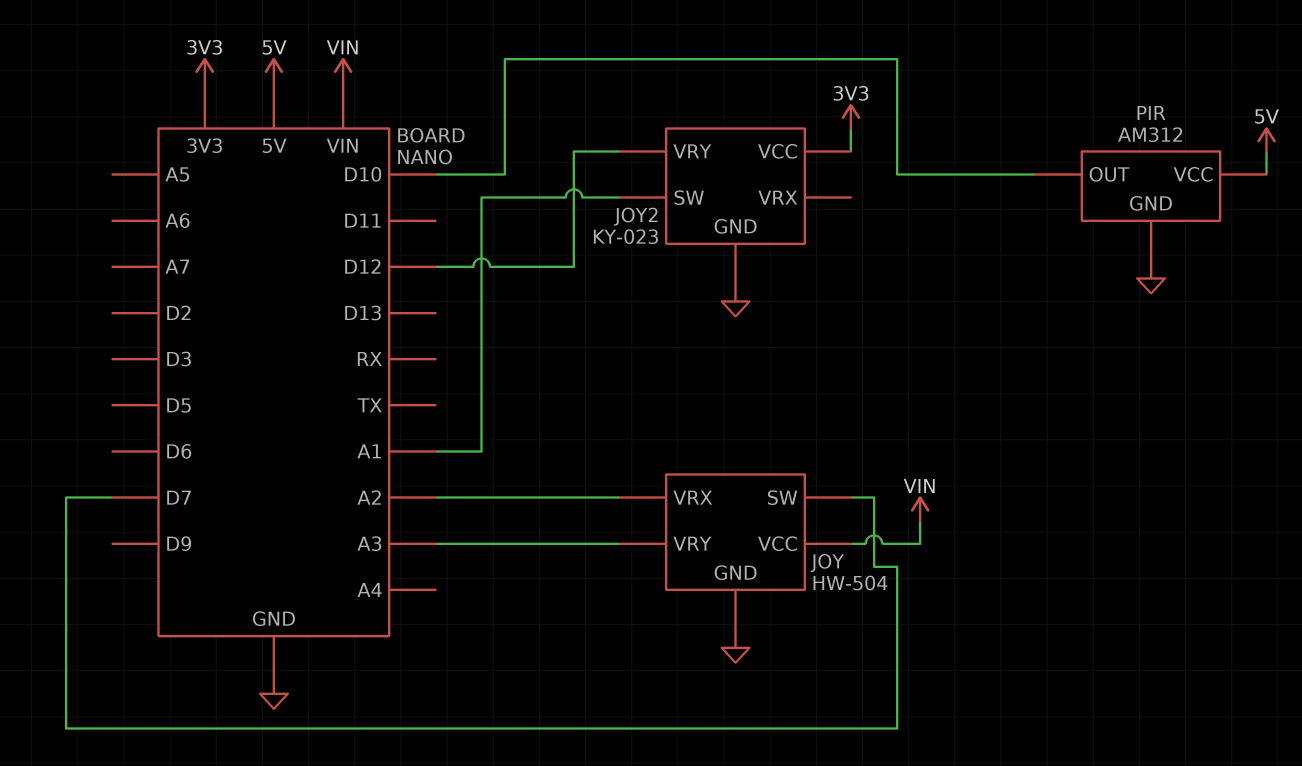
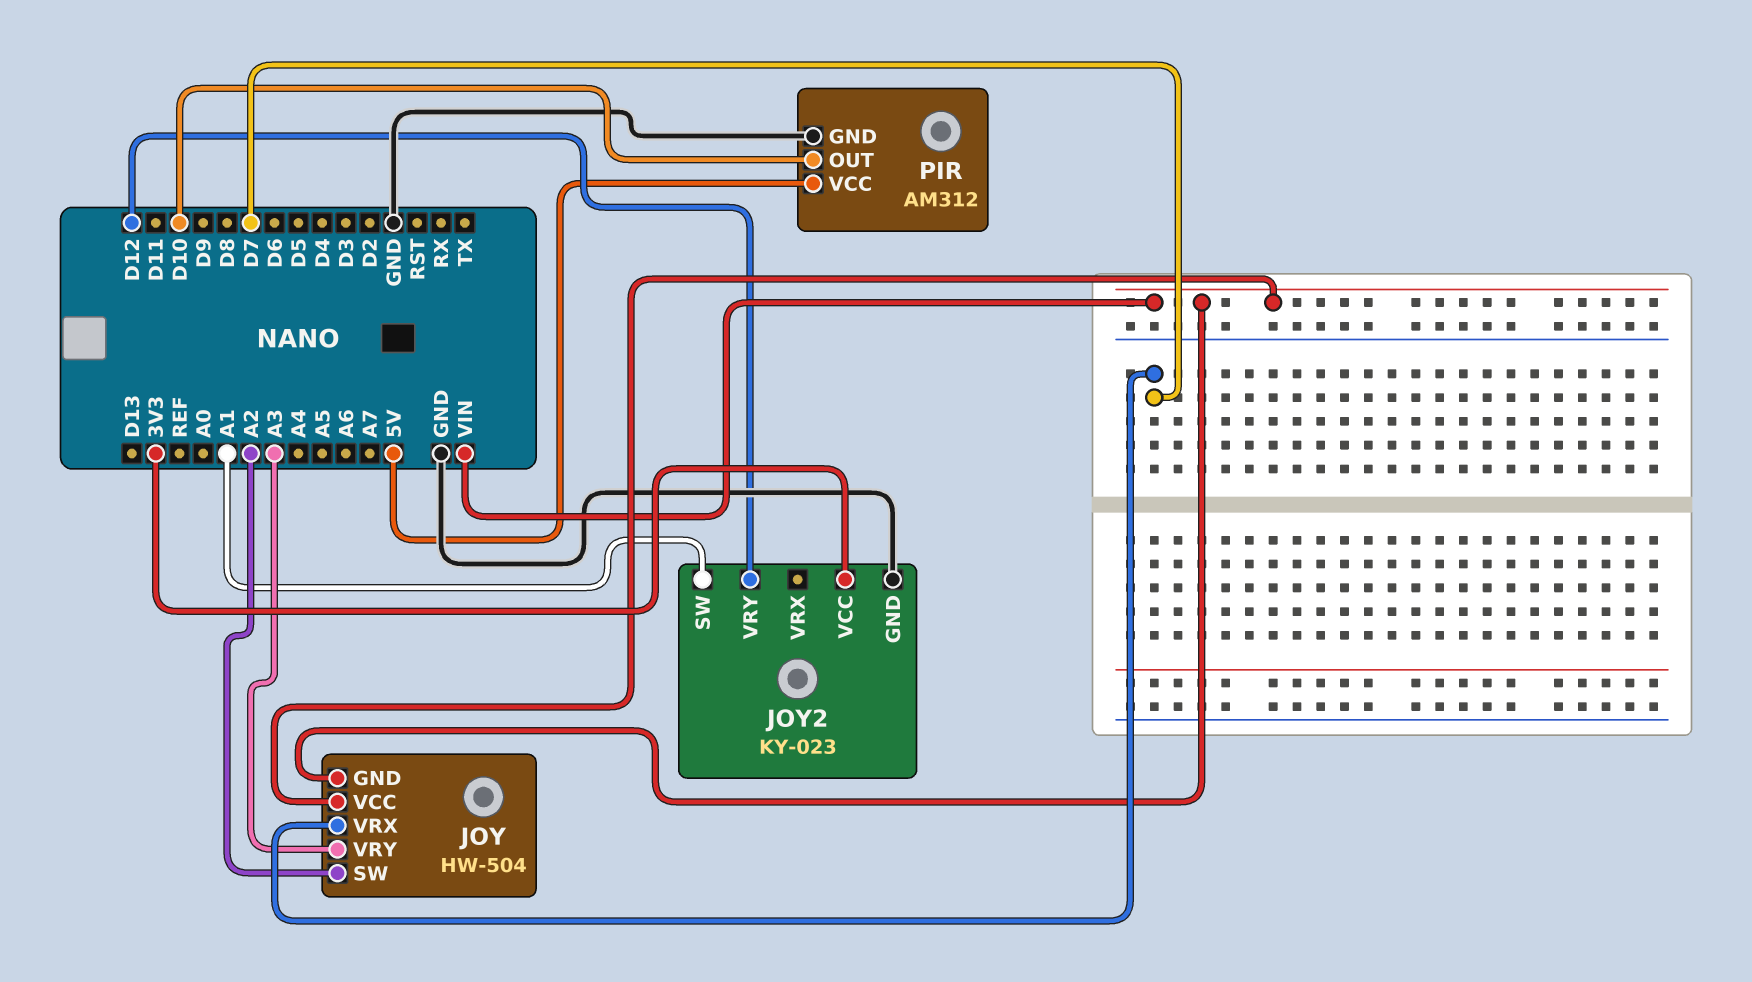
JOY pin GND: GND -> VIN
JOY pin SW: D7 -> A2
JOY pin VRX: A2 -> D7

